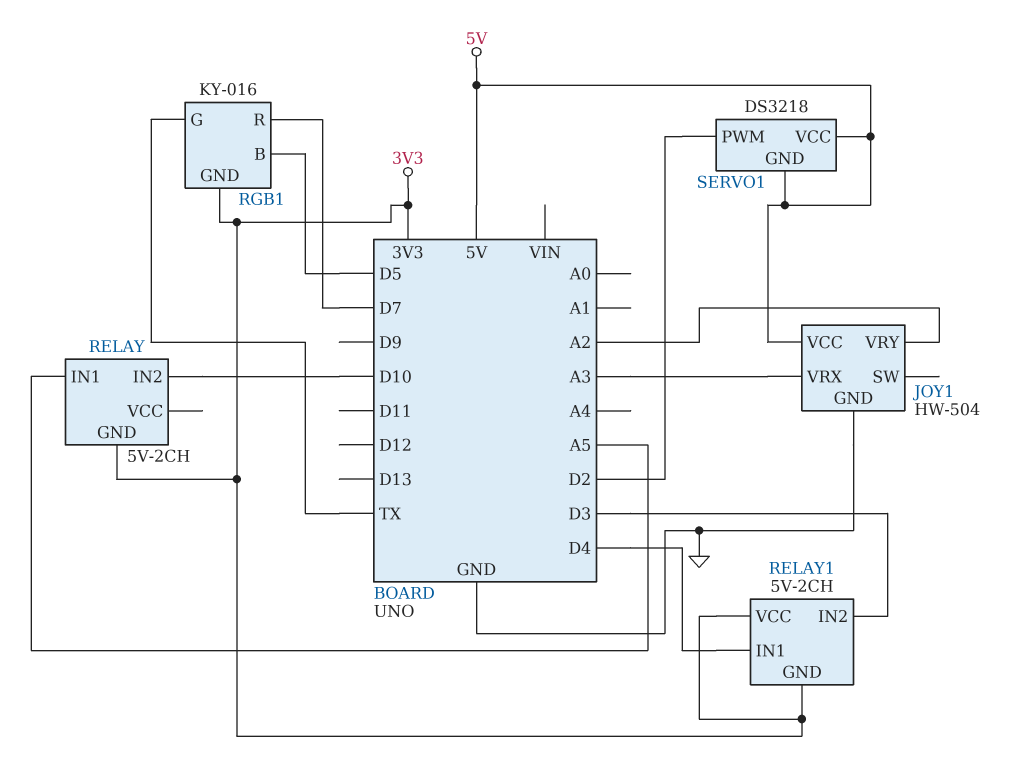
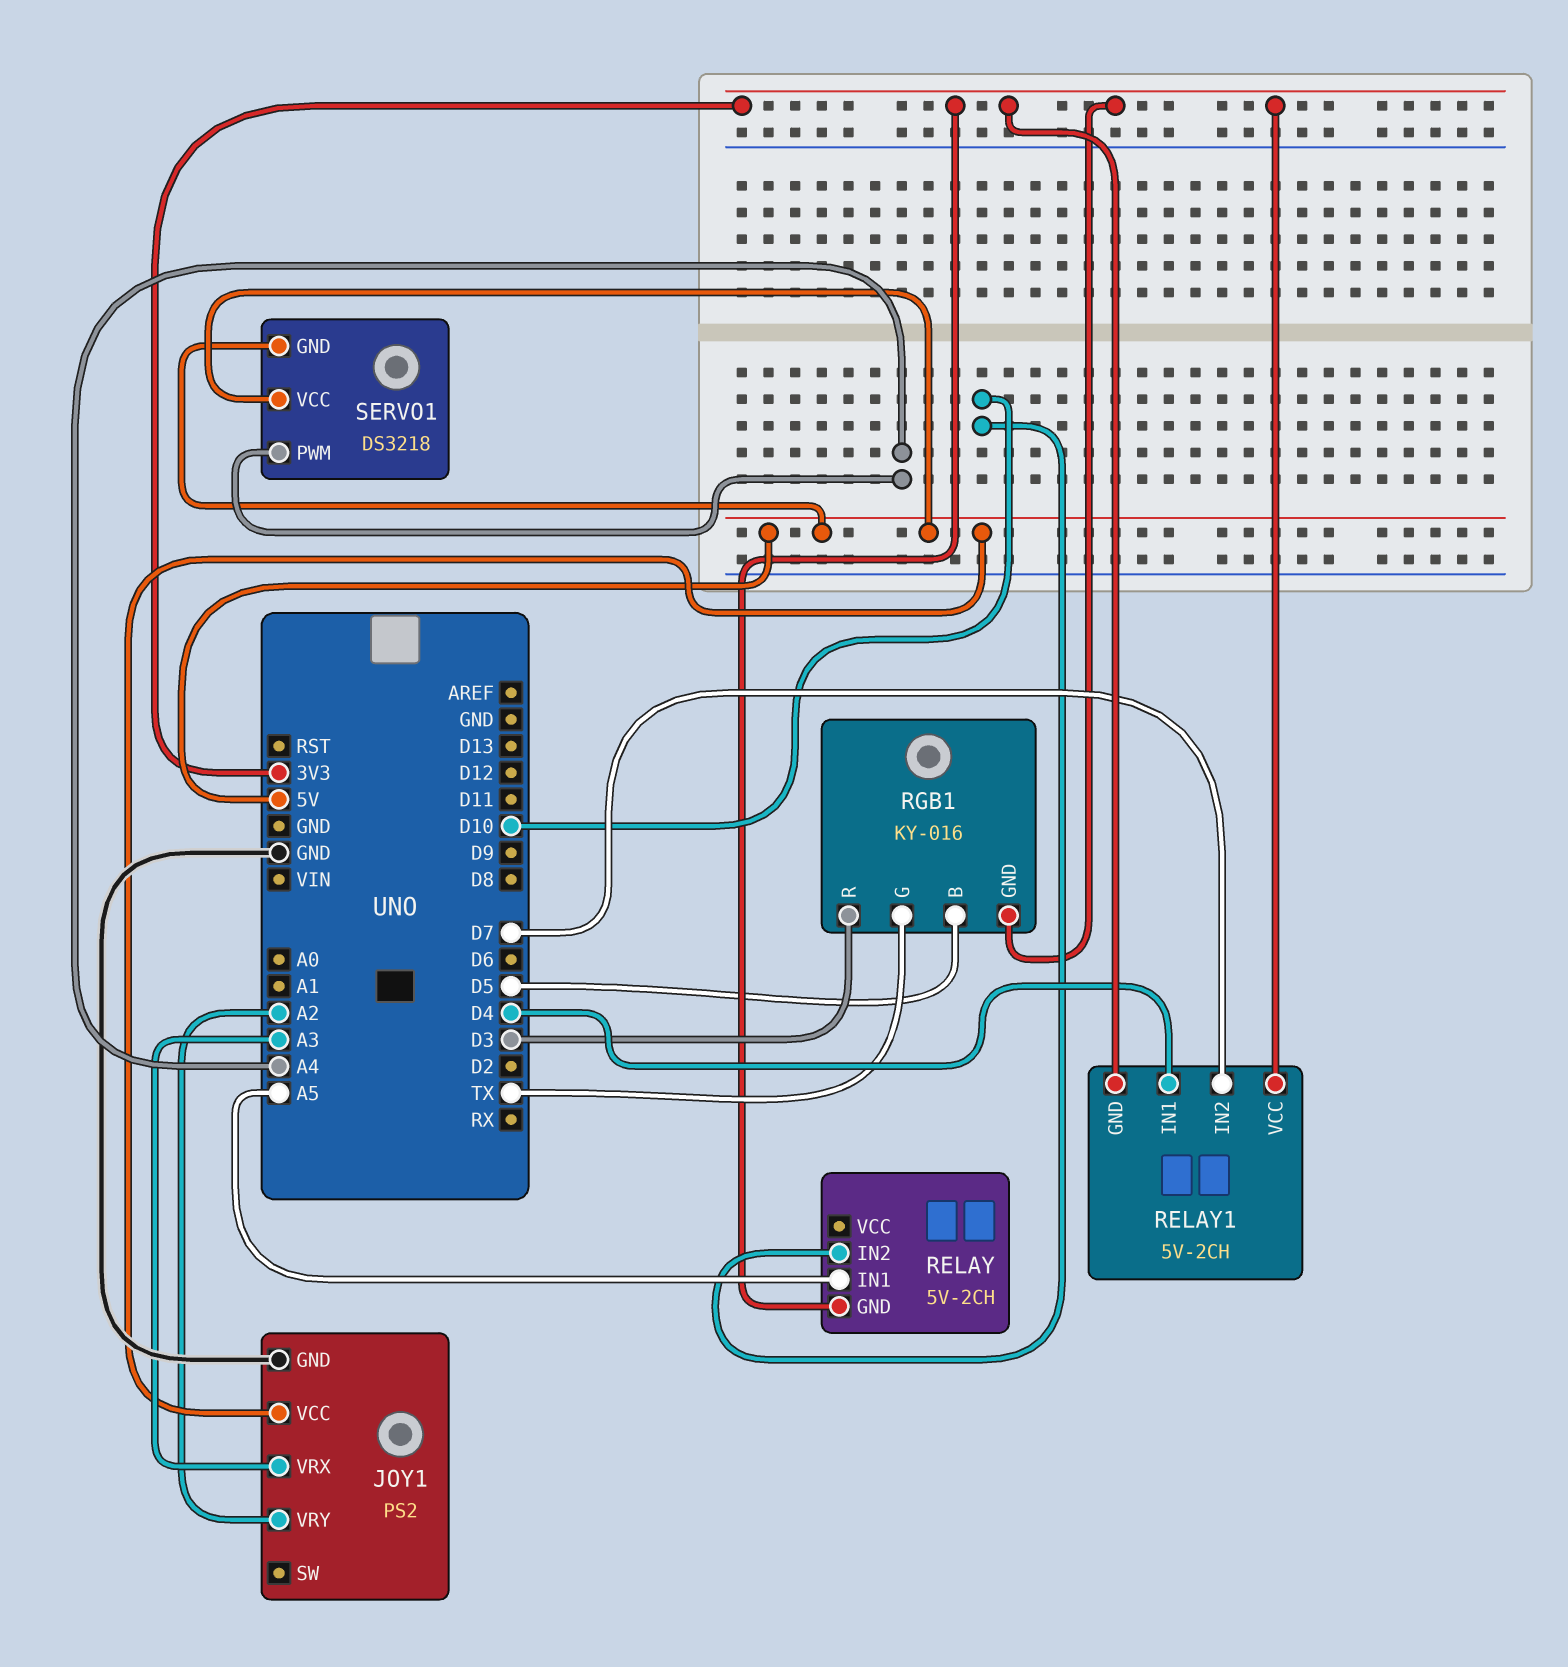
JOY1: HW-504 -> PS2
RELAY1 pin IN2: D3 -> D7
RGB1 pin R: D7 -> D3
SERVO1 pin PWM: D2 -> A4

